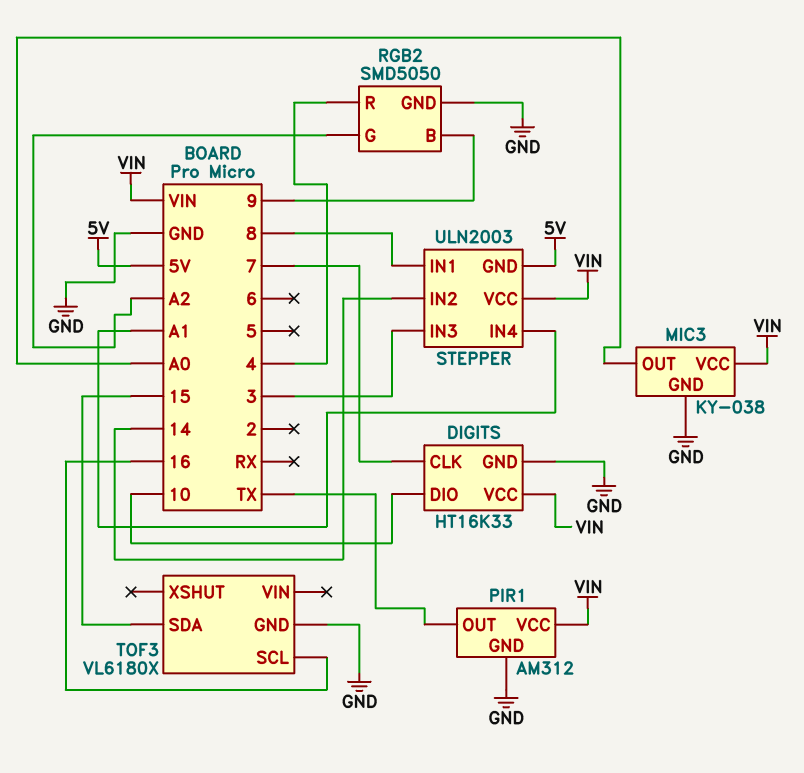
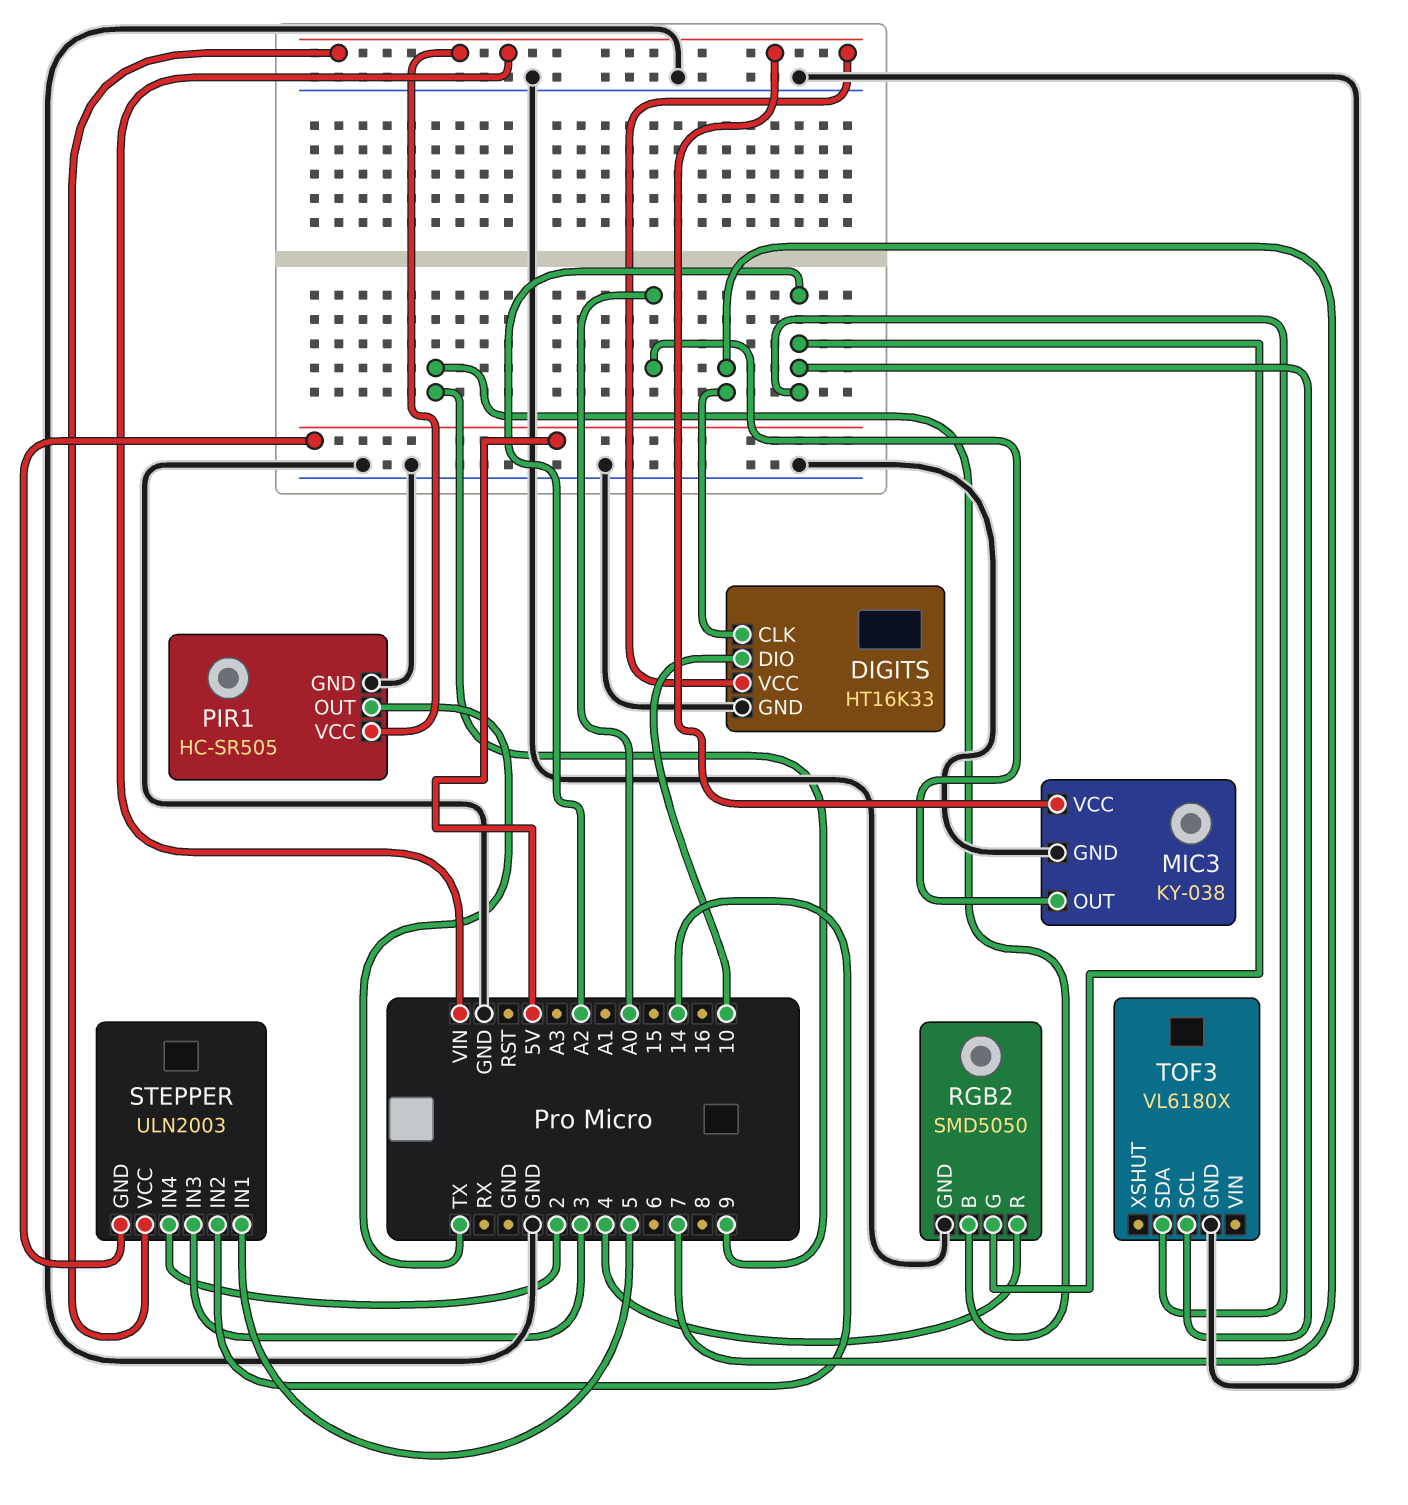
PIR1: AM312 -> HC-SR505
STEPPER pin IN1: 8 -> 5
STEPPER pin IN4: A1 -> 2
TOF3 pin SCL: 16 -> A2
TOF3 pin SDA: 15 -> A2

